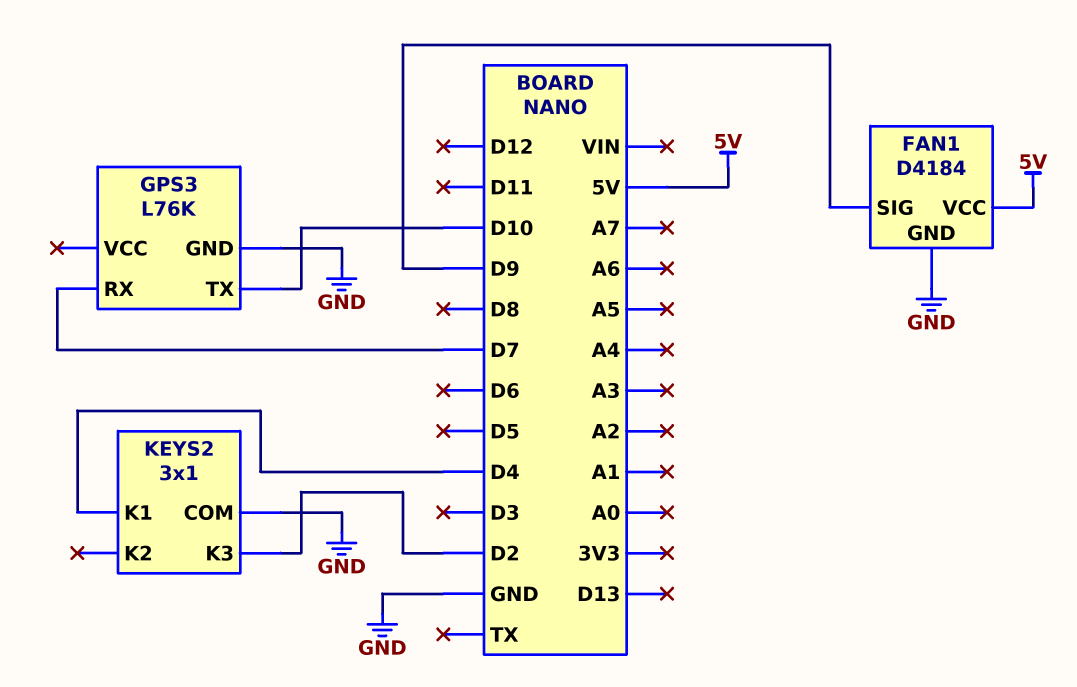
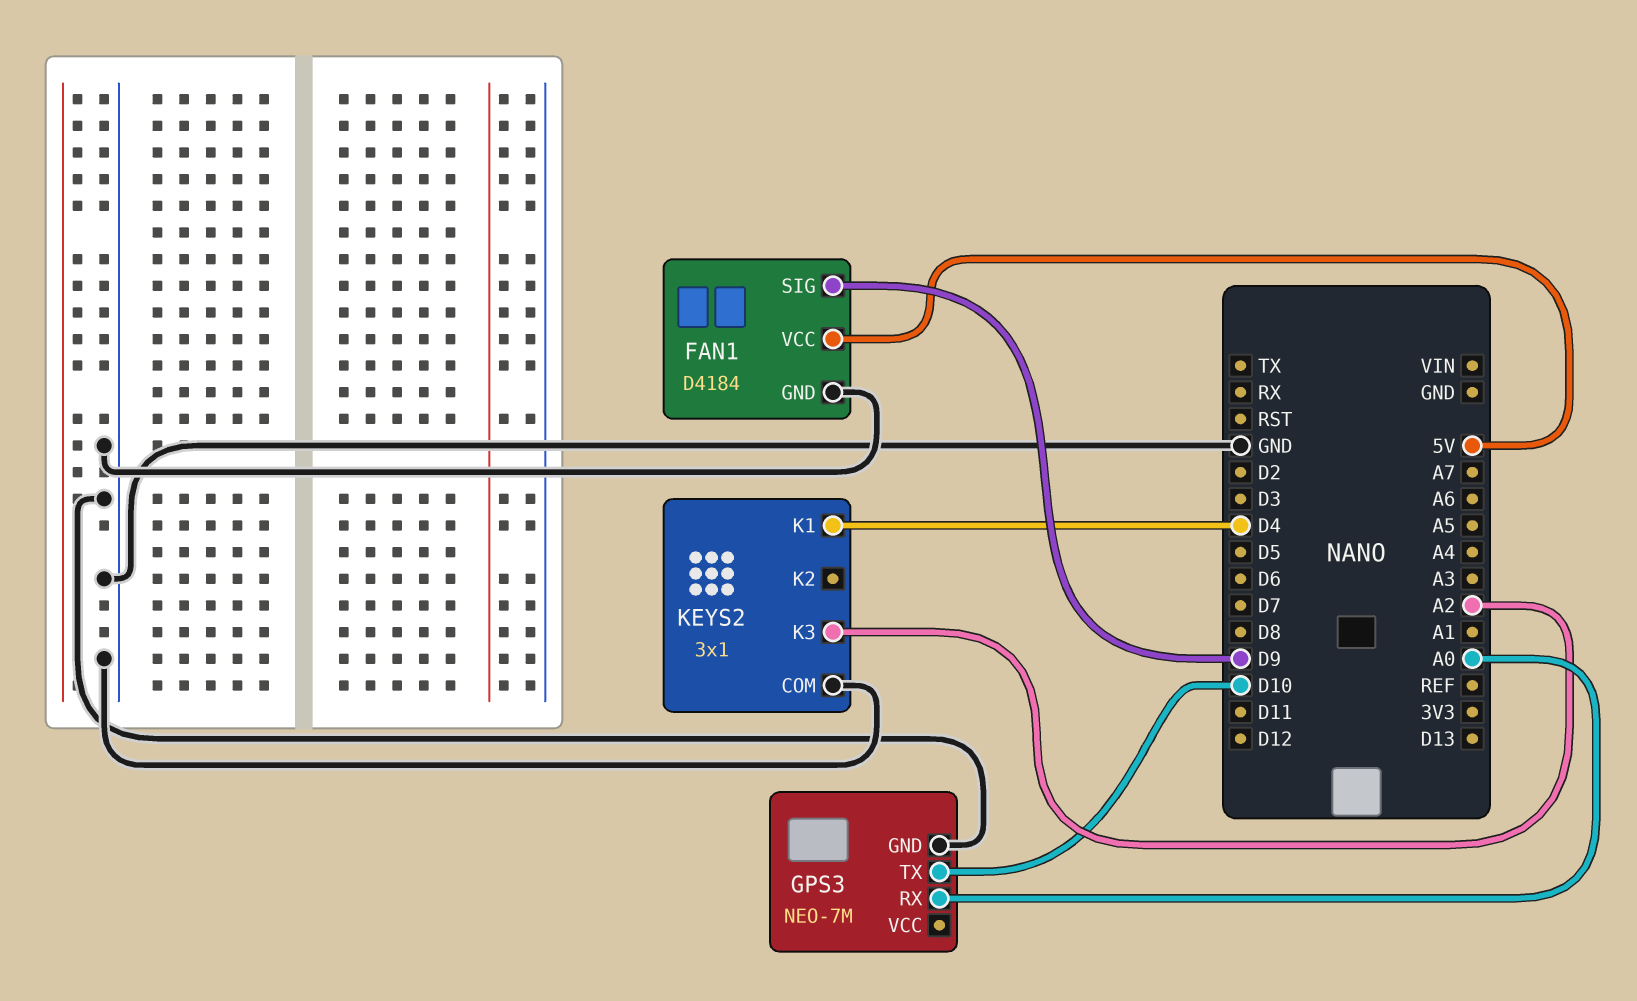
GPS3: L76K -> NEO-7M
GPS3 pin RX: D7 -> A0
KEYS2 pin K3: D2 -> A2

